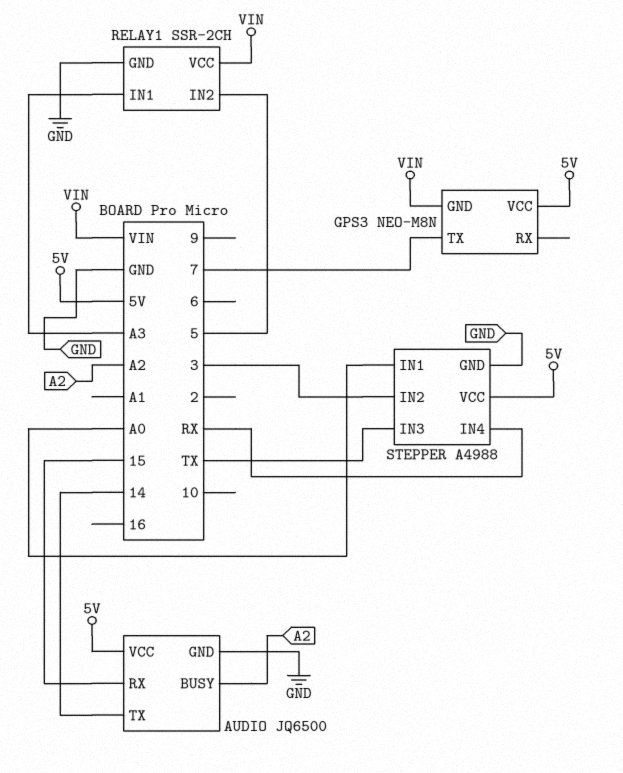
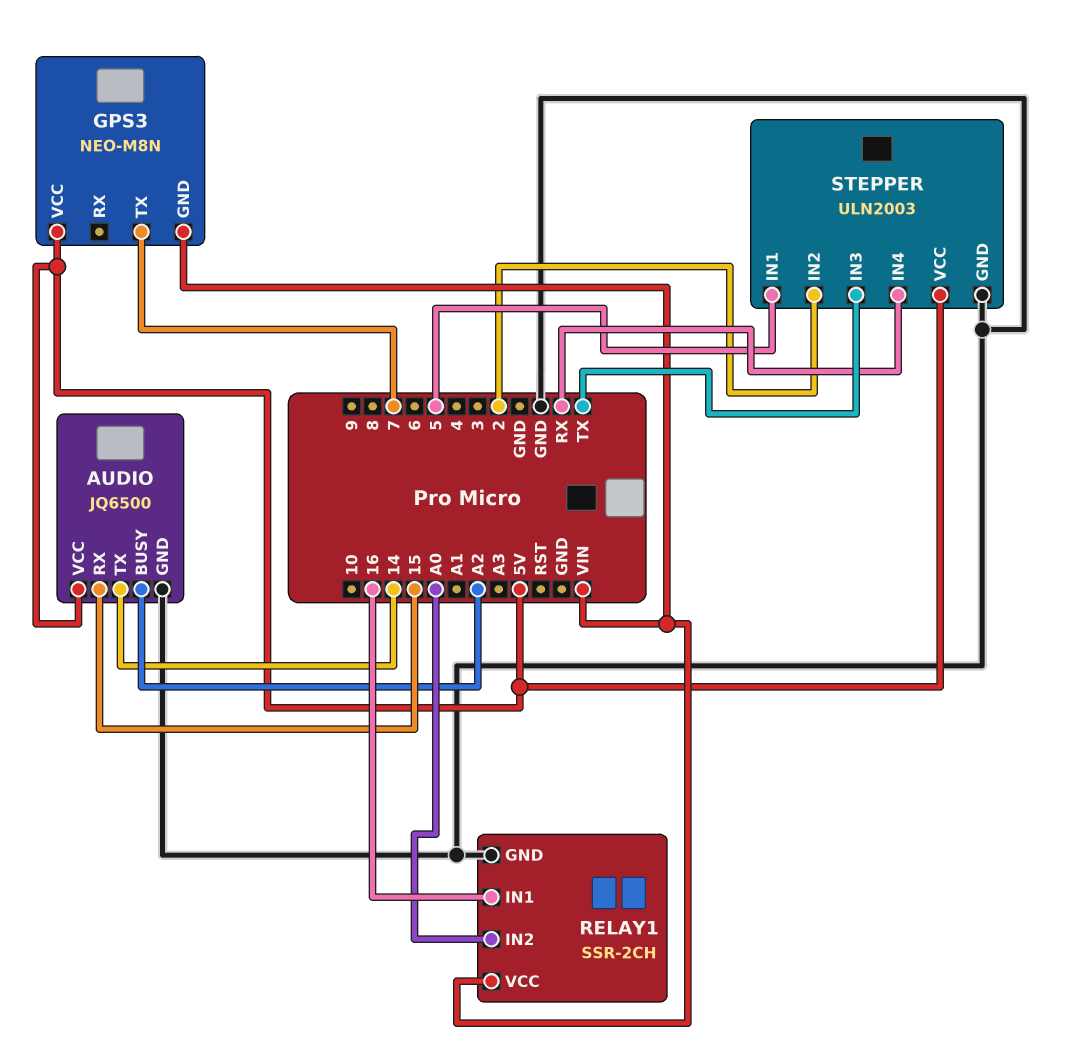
RELAY1 pin IN1: A3 -> 16
RELAY1 pin IN2: 5 -> A0
STEPPER: A4988 -> ULN2003
STEPPER pin IN1: A0 -> 5
STEPPER pin IN2: 3 -> 2

